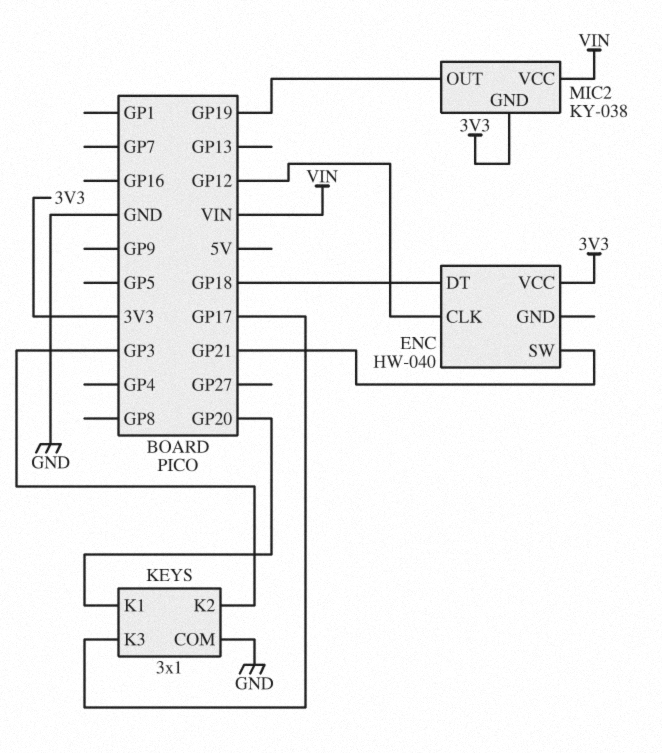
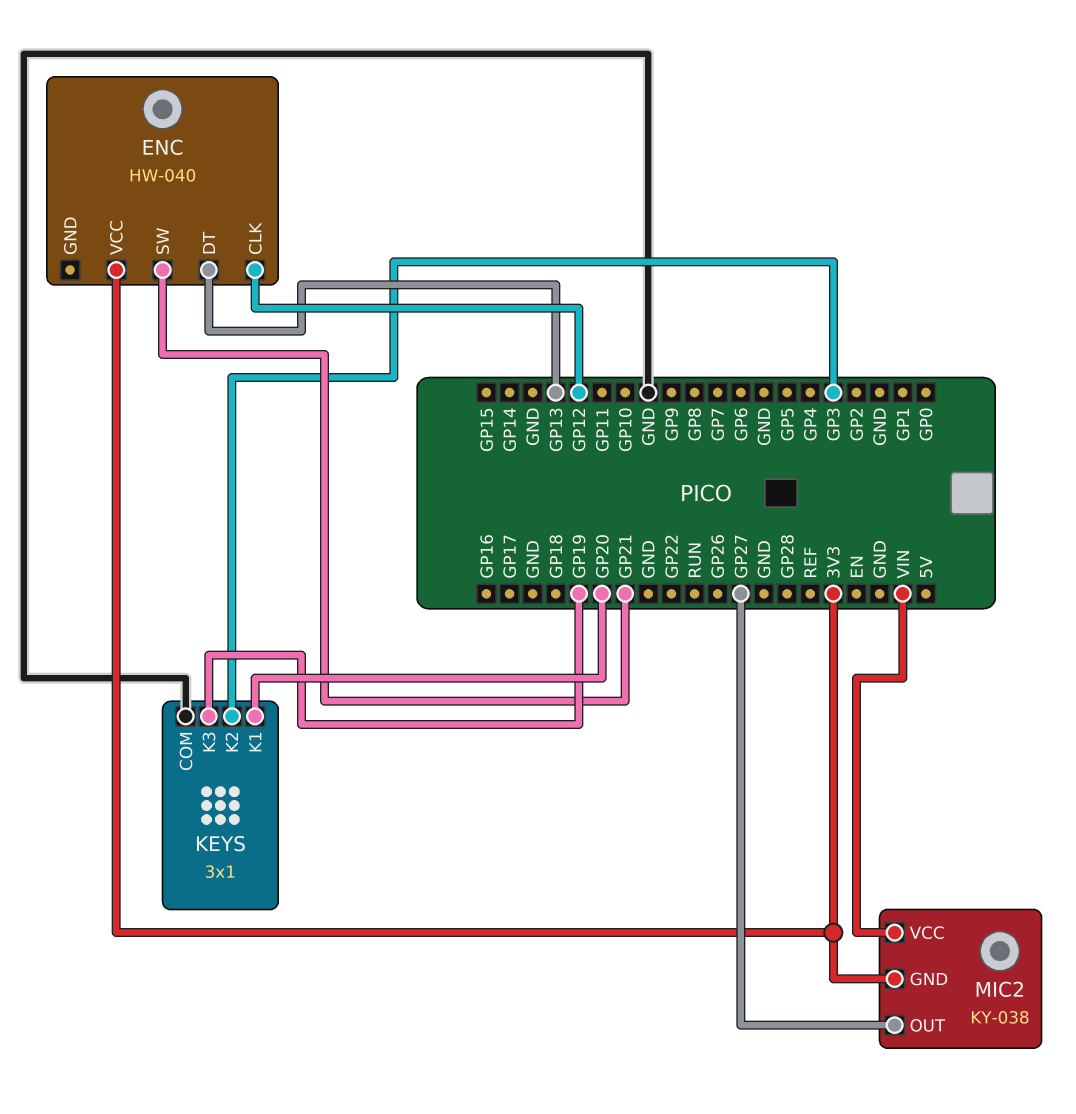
ENC pin DT: GP18 -> GP13
KEYS pin K3: GP17 -> GP19
MIC2 pin OUT: GP19 -> GP27

